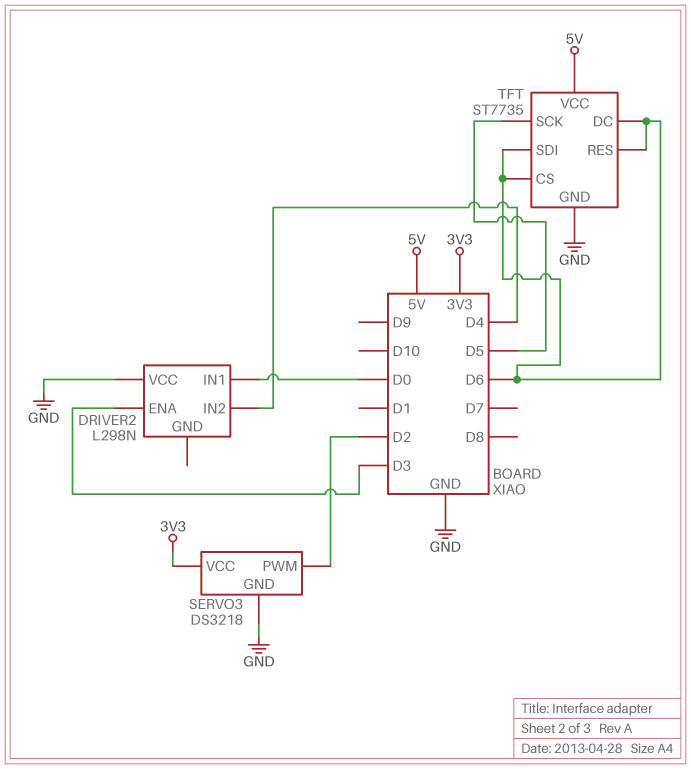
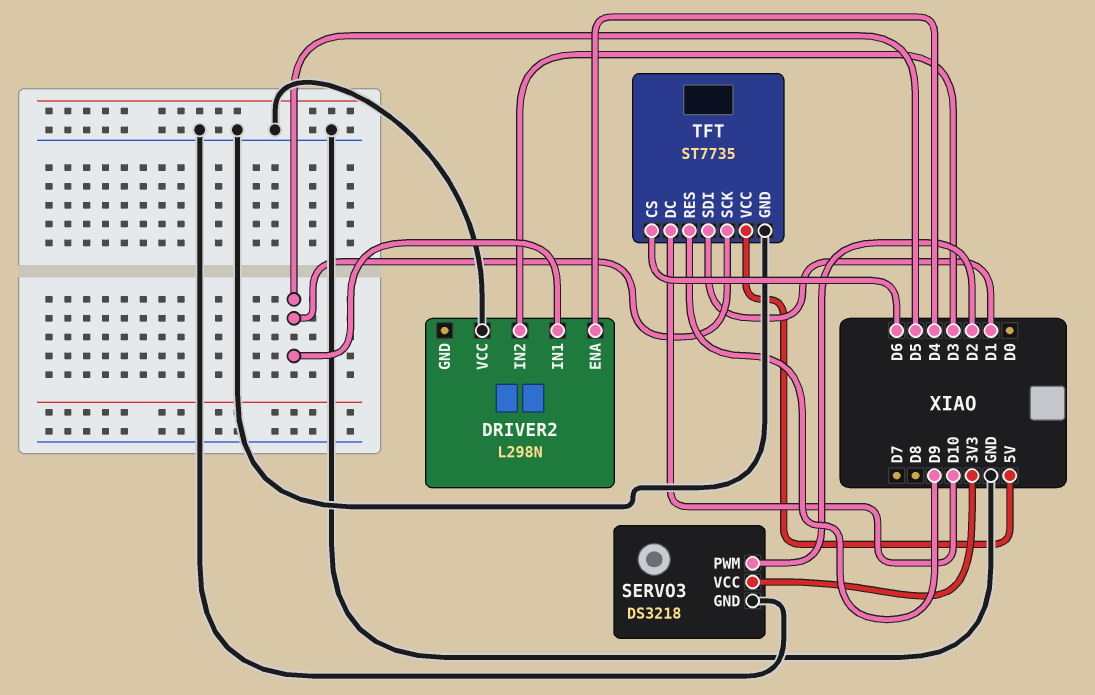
DRIVER2 pin ENA: D3 -> D4
DRIVER2 pin IN1: D0 -> D5
DRIVER2 pin IN2: D4 -> D3
TFT pin DC: D6 -> D10
TFT pin RES: D6 -> D9
TFT pin SDI: D6 -> D1

